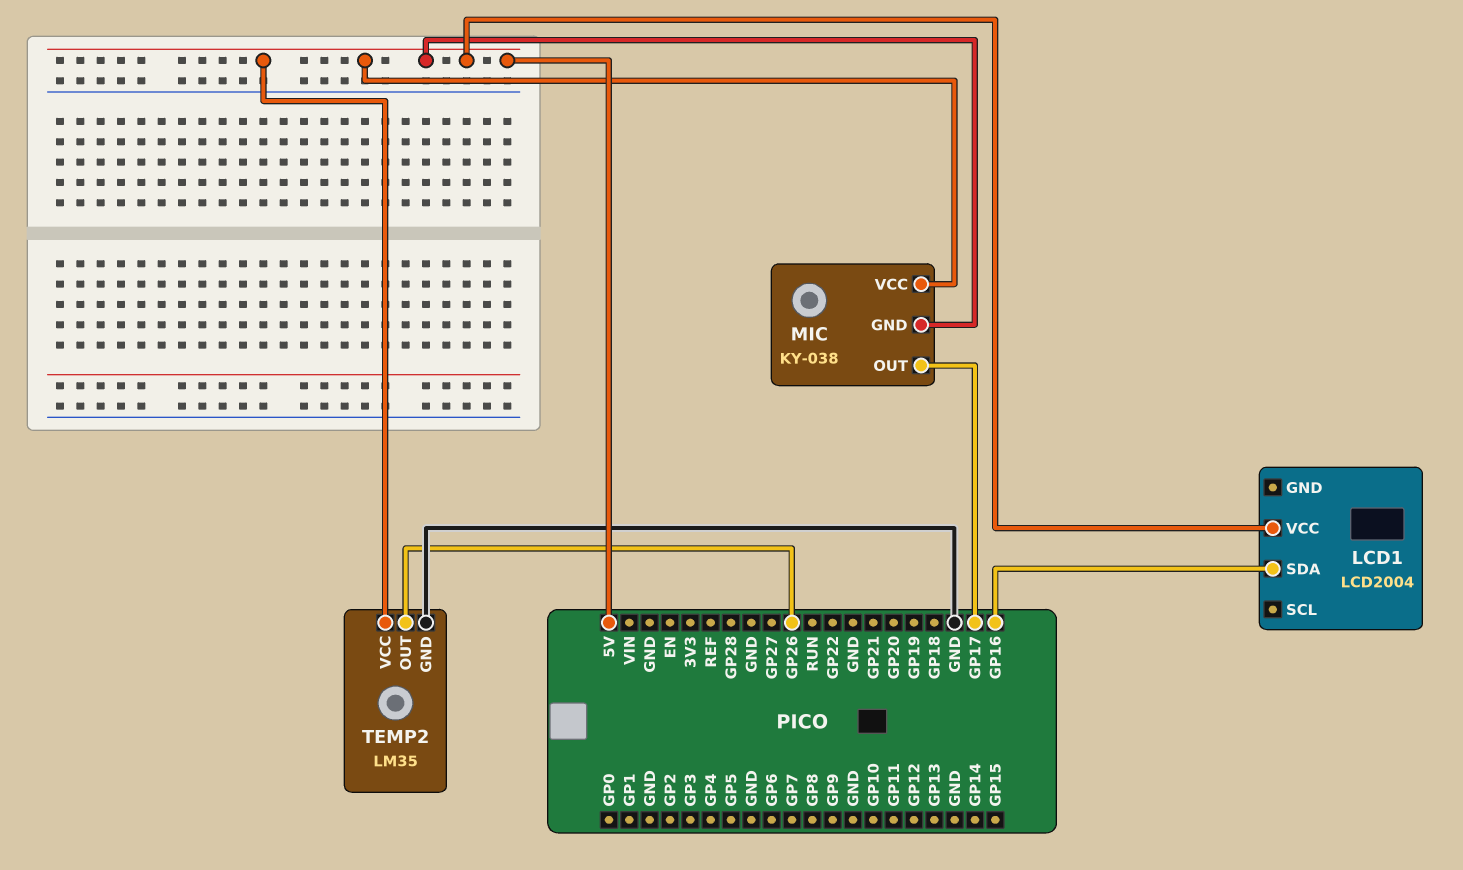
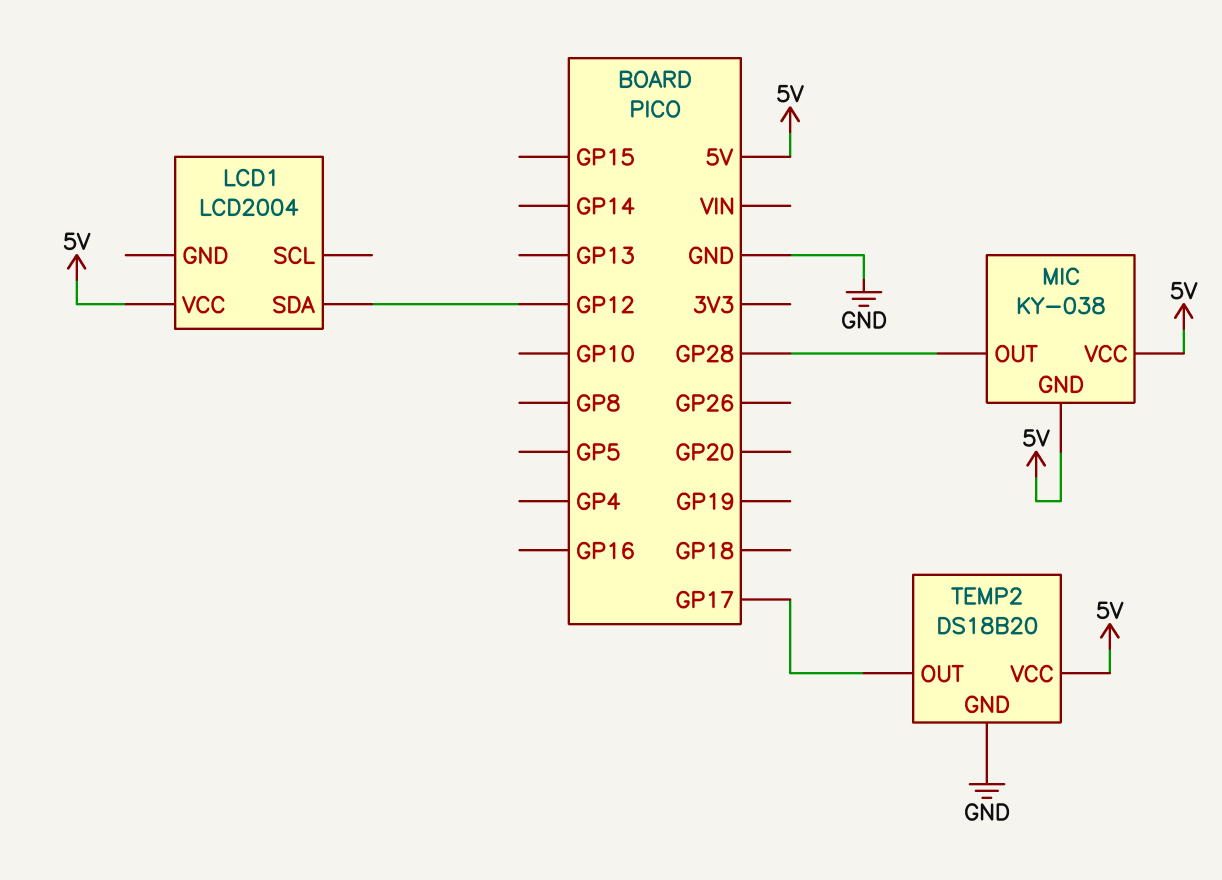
LCD1 pin SDA: GP16 -> GP12
MIC pin OUT: GP17 -> GP28
TEMP2: LM35 -> DS18B20
TEMP2 pin OUT: GP26 -> GP17

